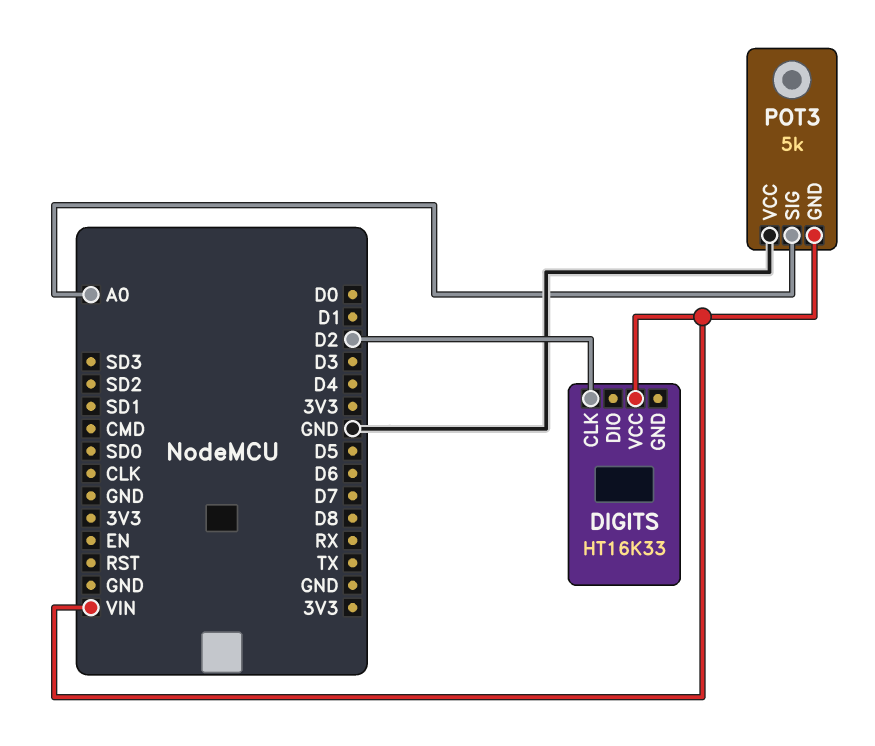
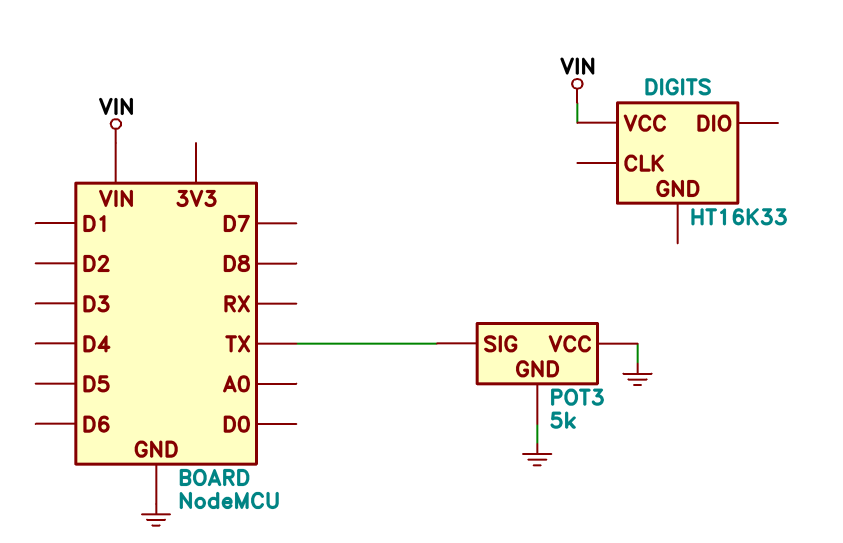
DIGITS pin CLK: D2 -> none
POT3 pin GND: VIN -> GND
POT3 pin SIG: A0 -> TX

